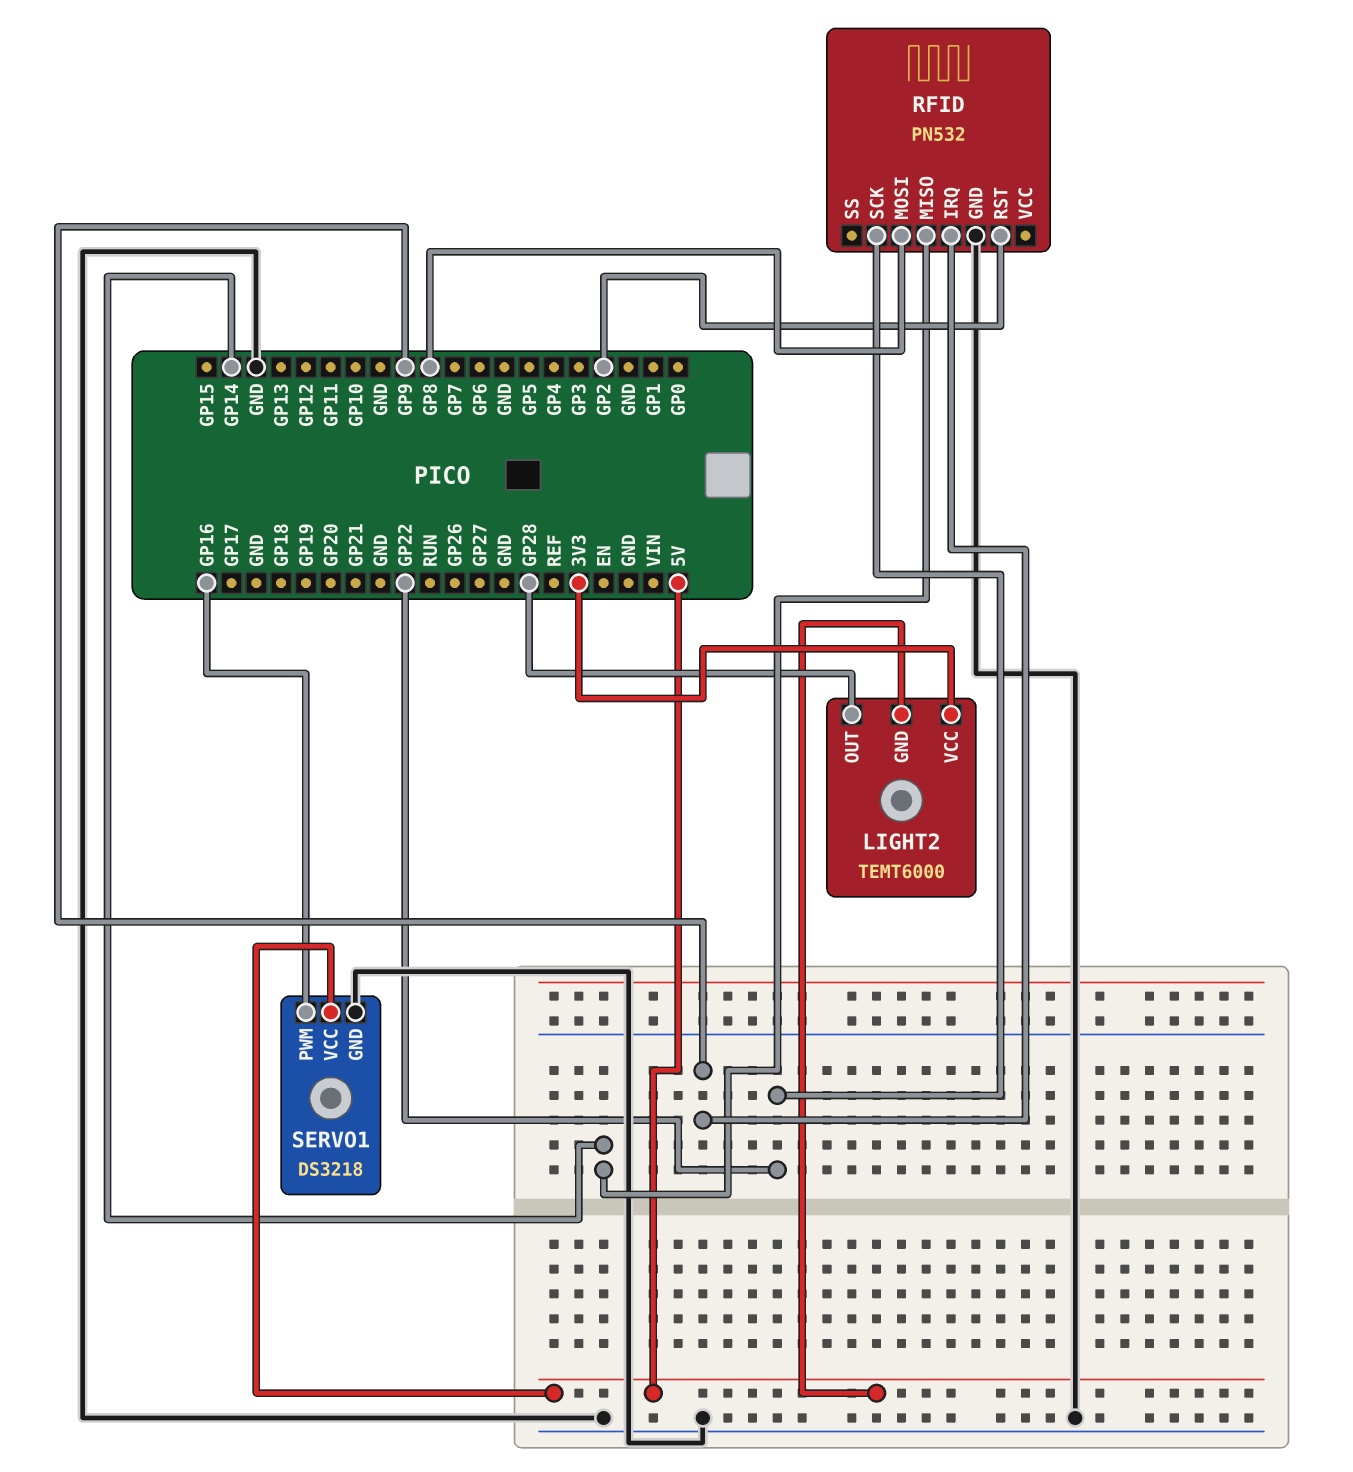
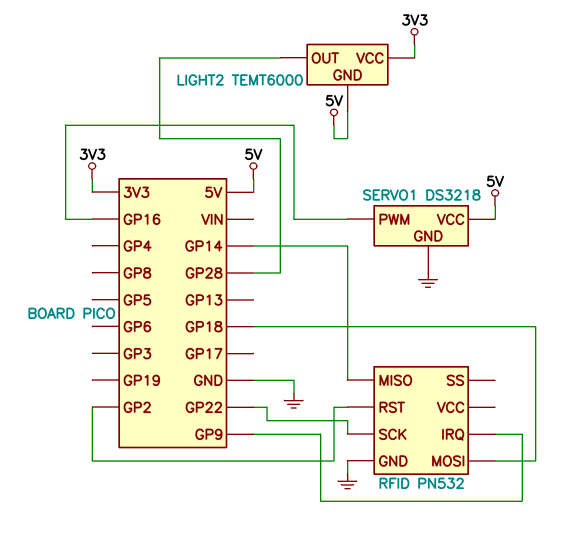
RFID pin MOSI: GP8 -> GP18

